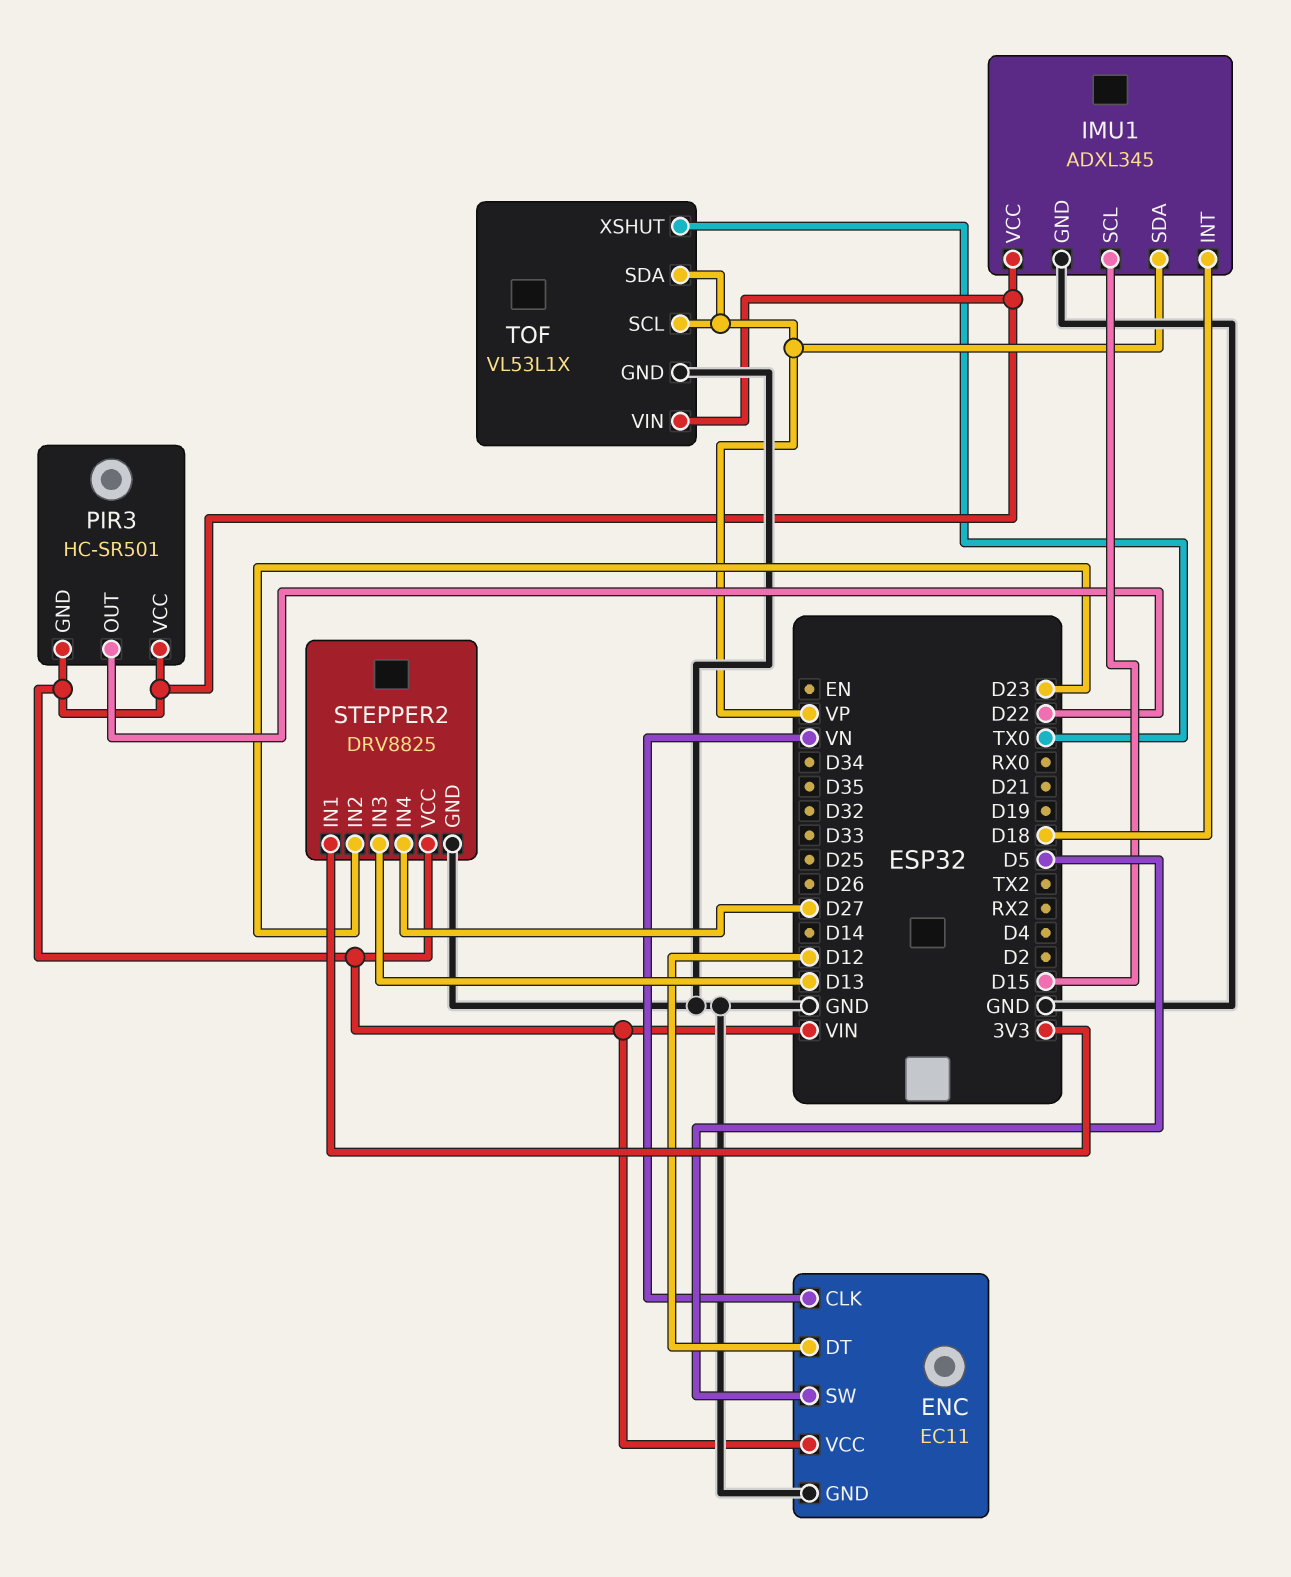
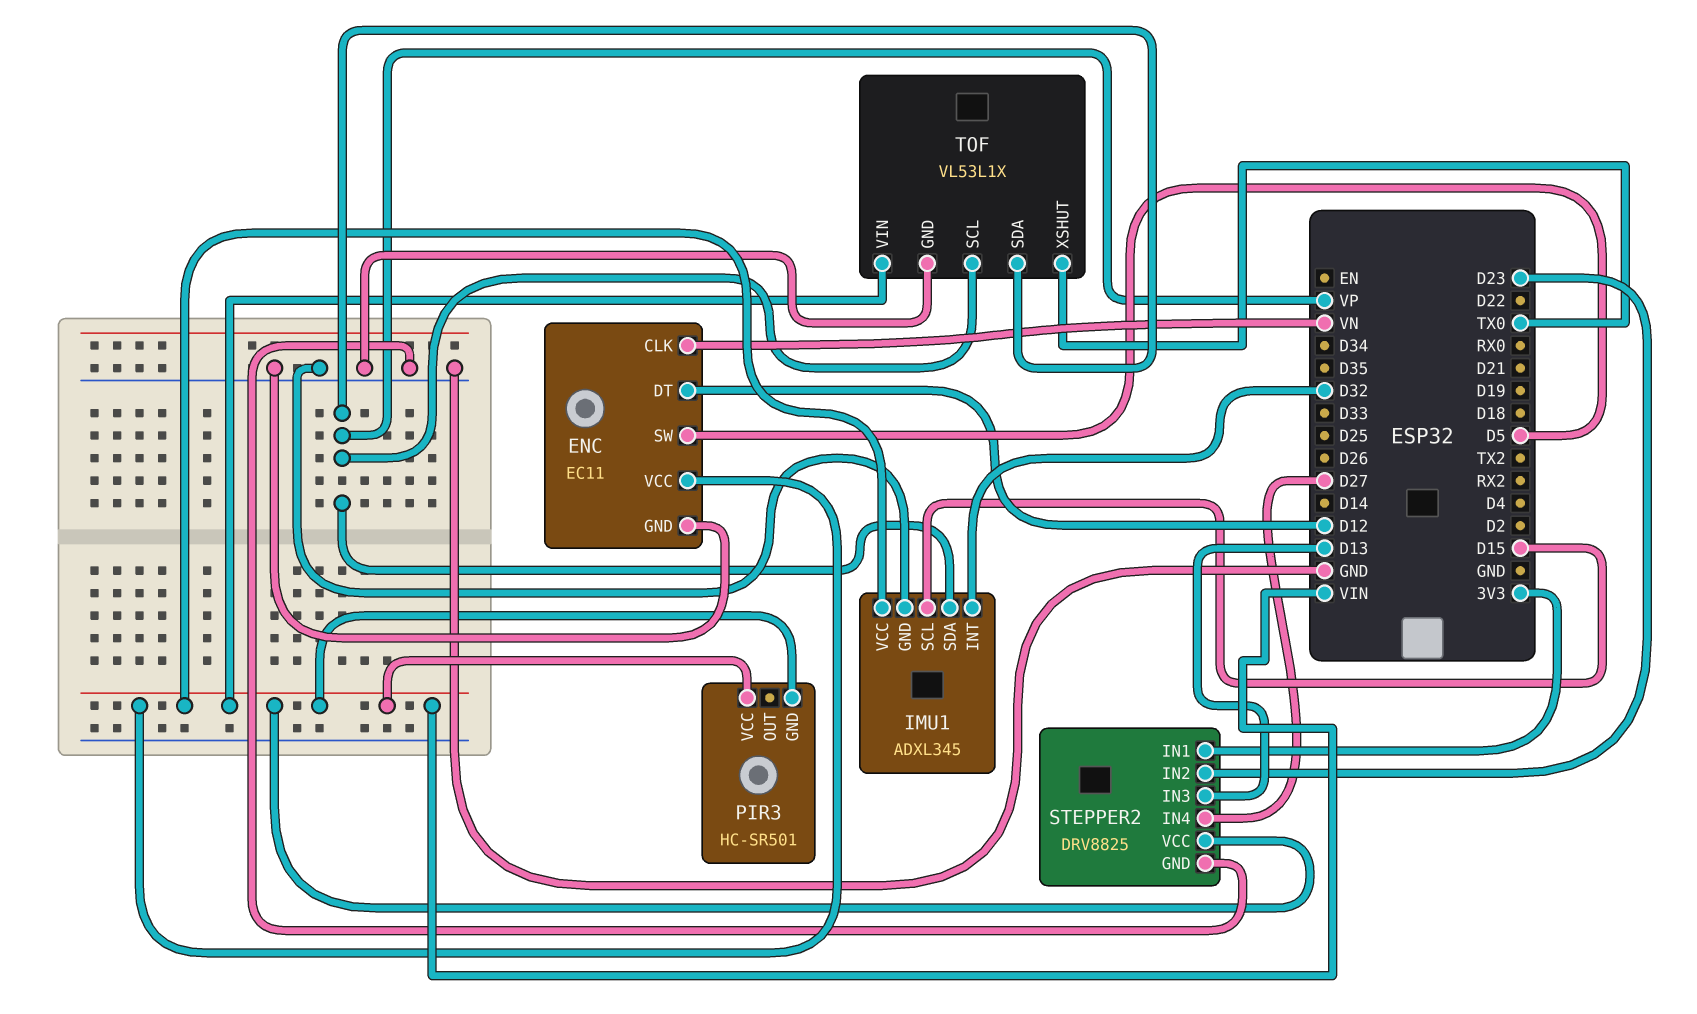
IMU1 pin INT: D18 -> D32
PIR3 pin OUT: D22 -> none

